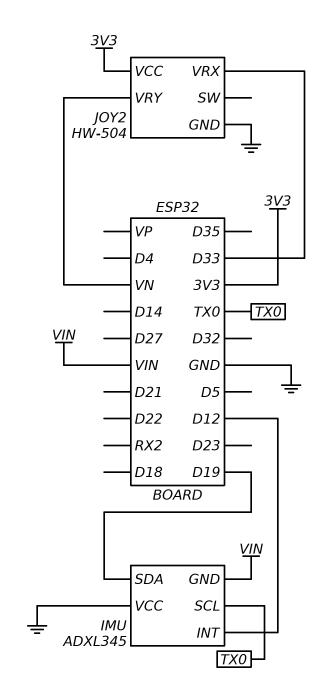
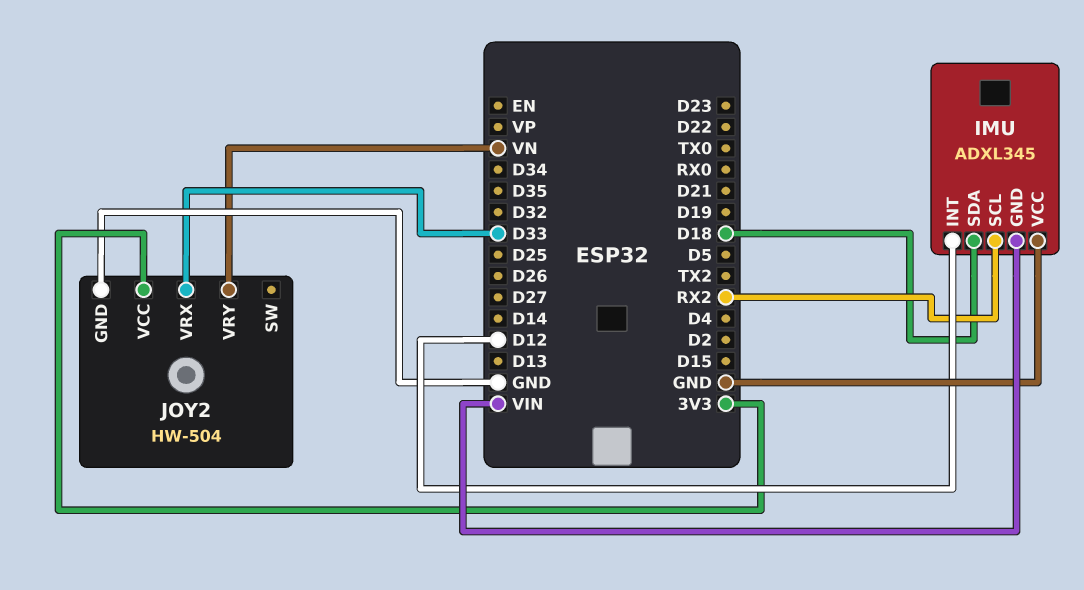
IMU pin SCL: TX0 -> RX2
IMU pin SDA: D19 -> D18

